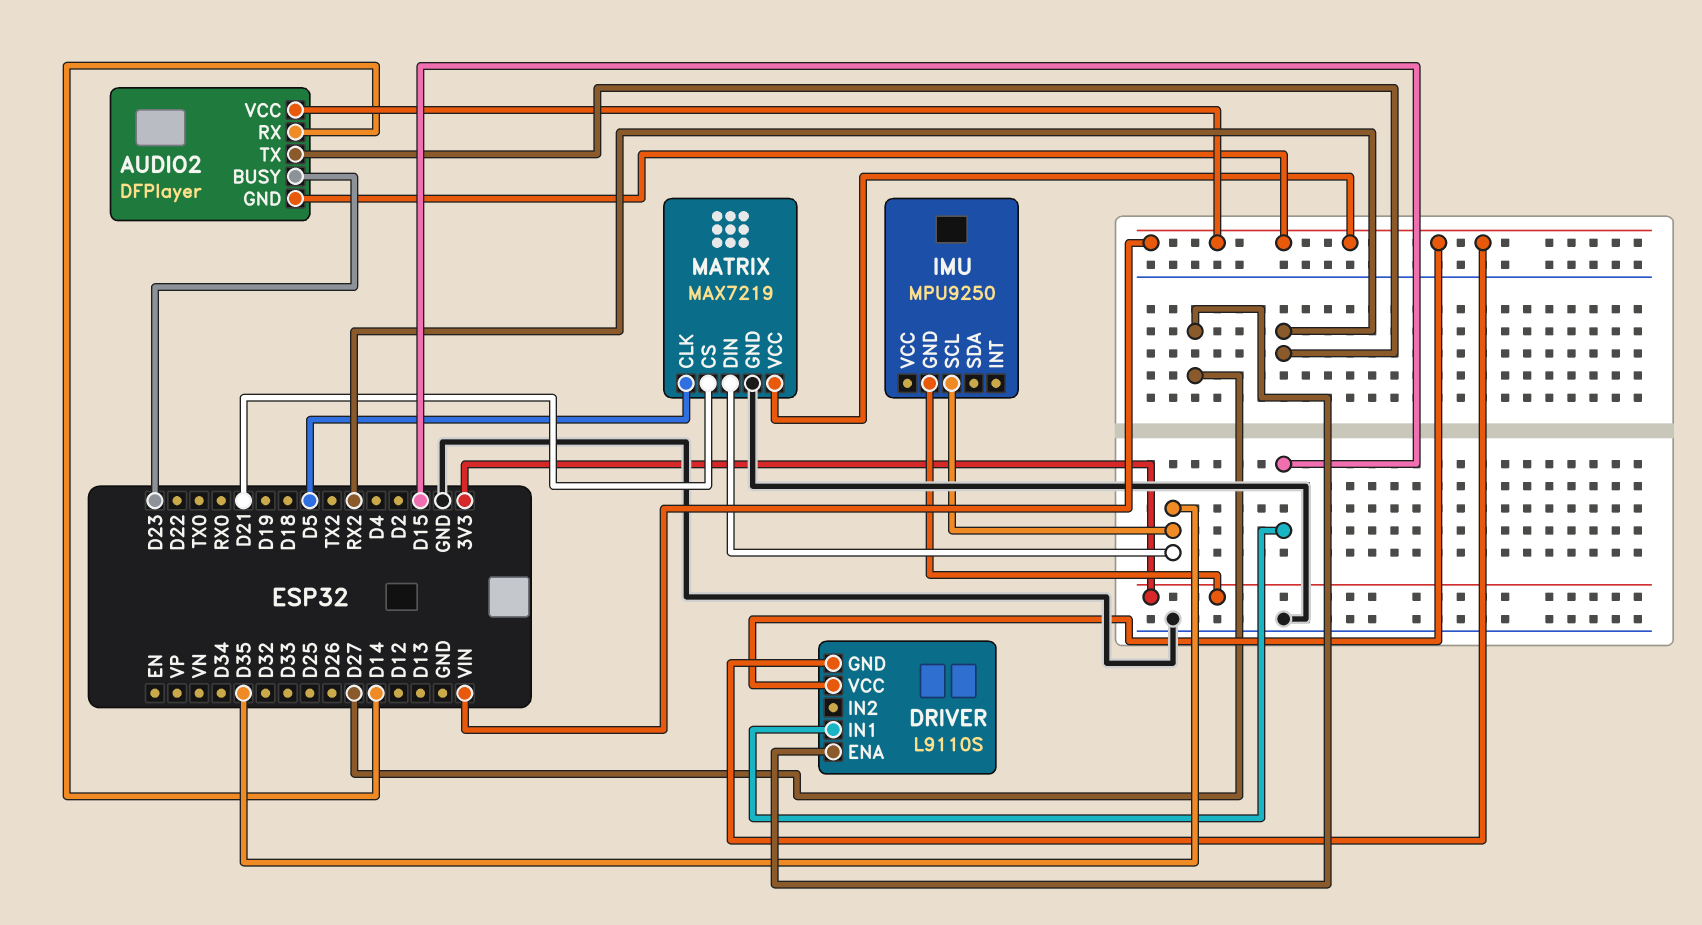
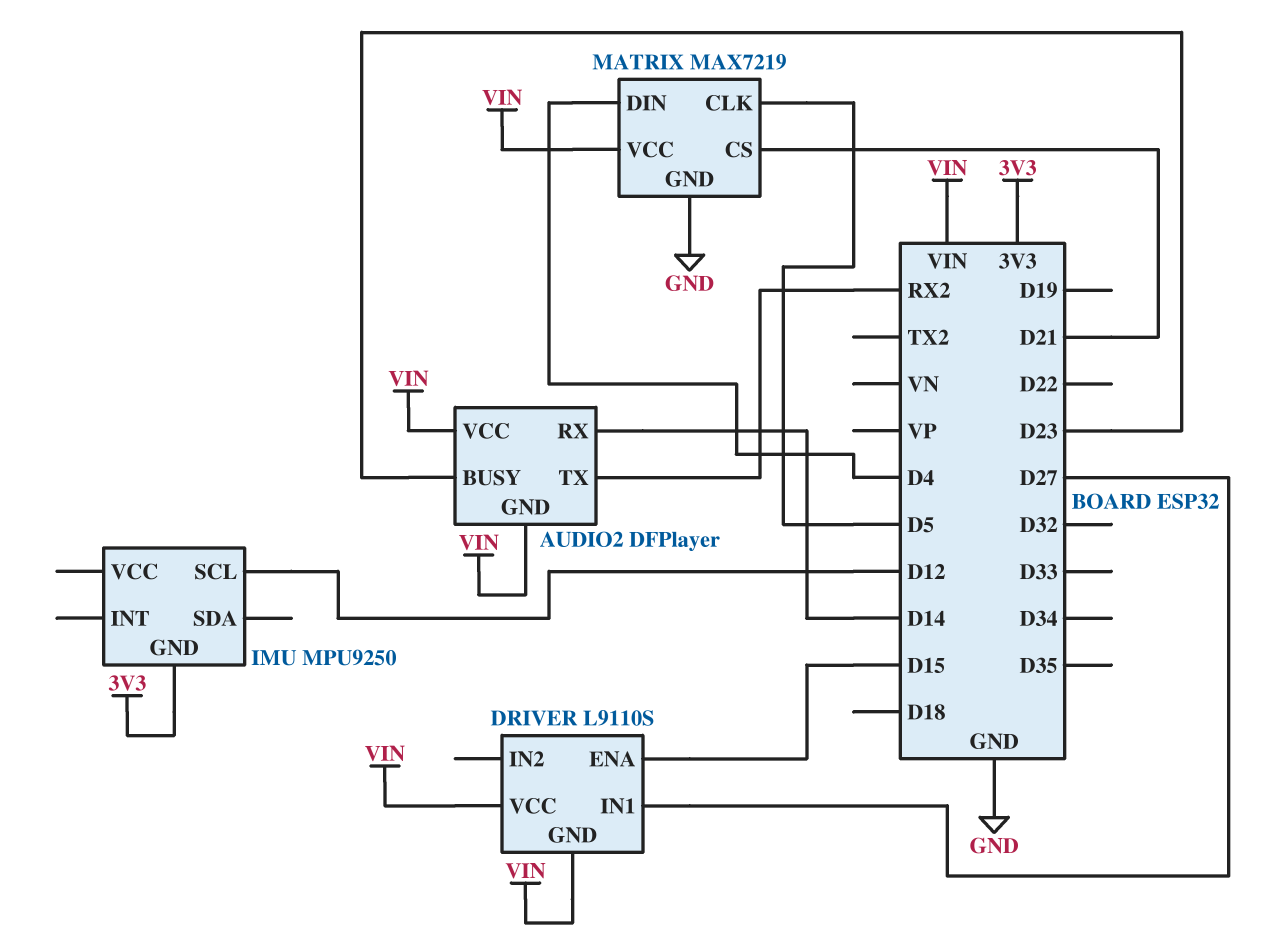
DRIVER pin ENA: D27 -> D15
DRIVER pin IN1: D15 -> D27
IMU pin SCL: D35 -> D12
MATRIX pin DIN: D35 -> D4

